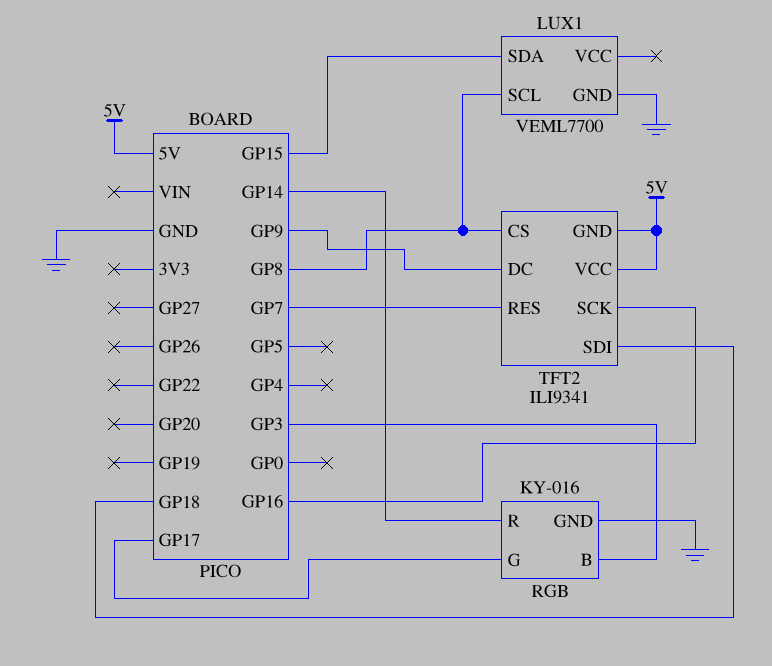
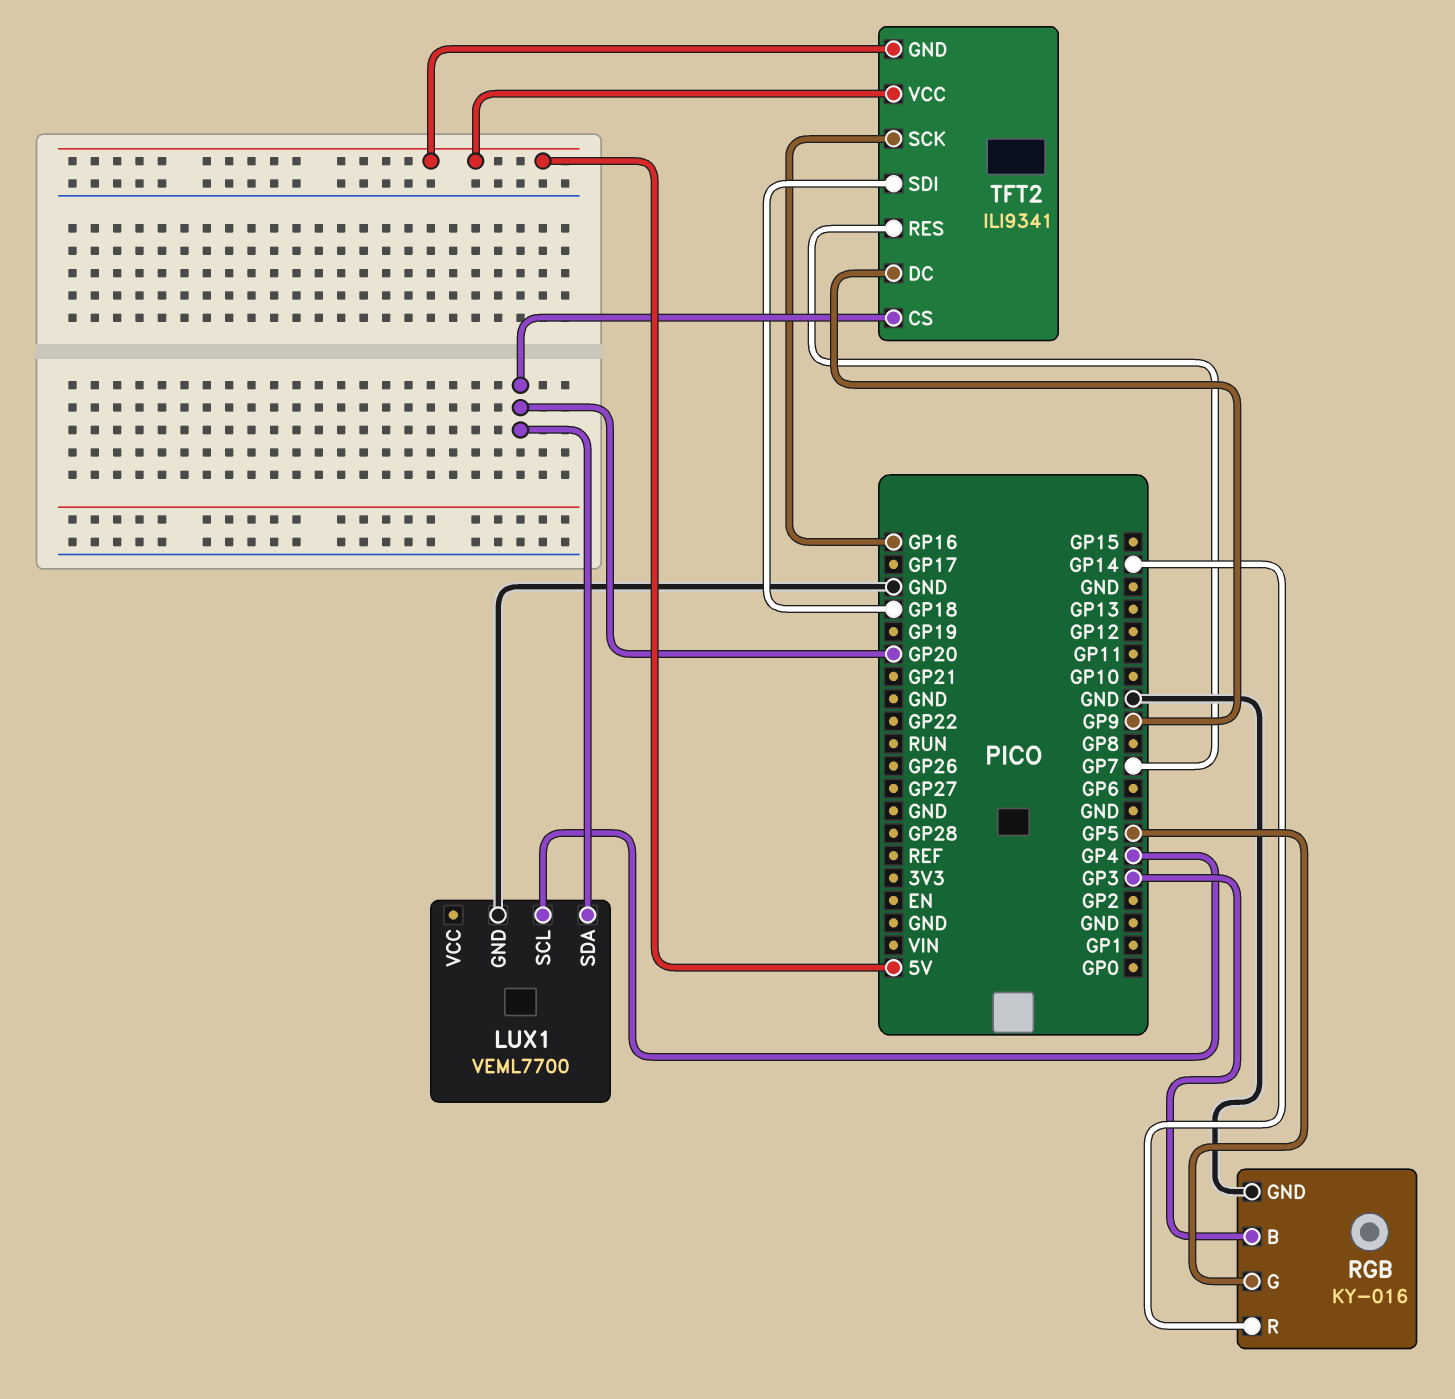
LUX1 pin SCL: GP8 -> GP4
LUX1 pin SDA: GP15 -> GP20
RGB pin G: GP17 -> GP5
TFT2 pin CS: GP8 -> GP20

